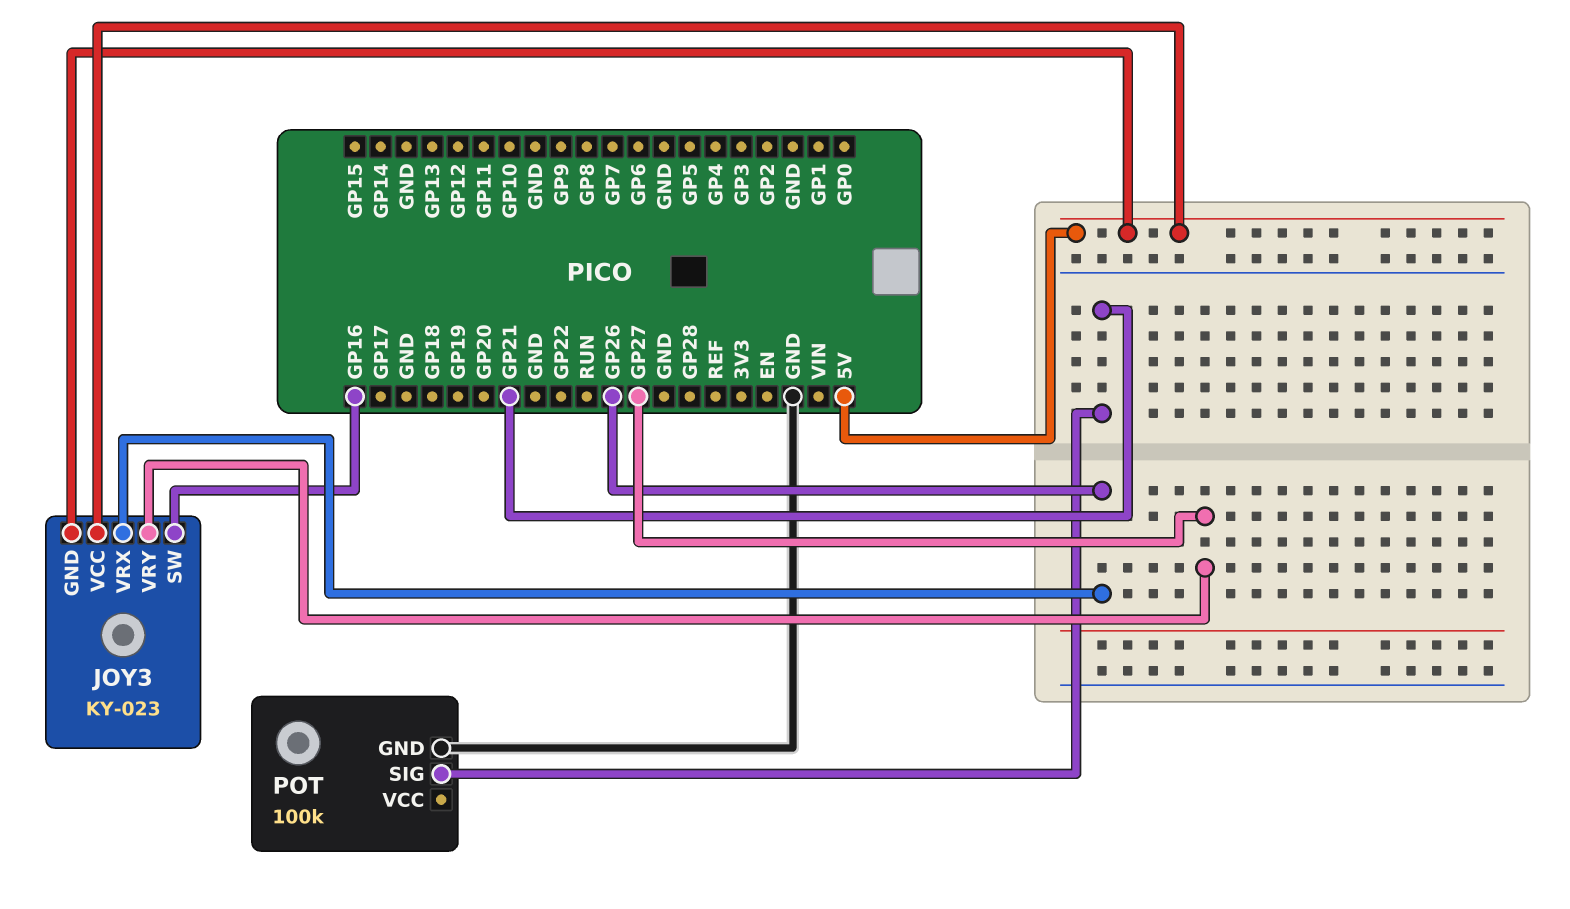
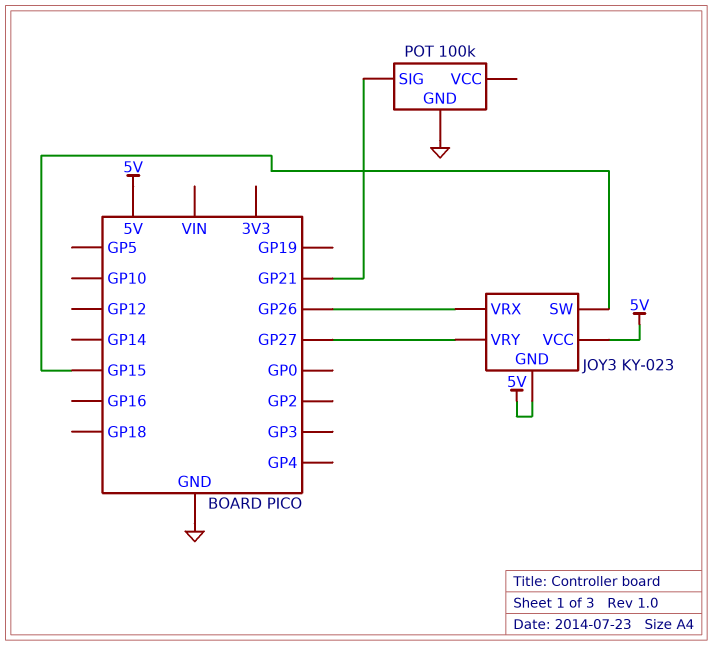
JOY3 pin SW: GP16 -> GP15

